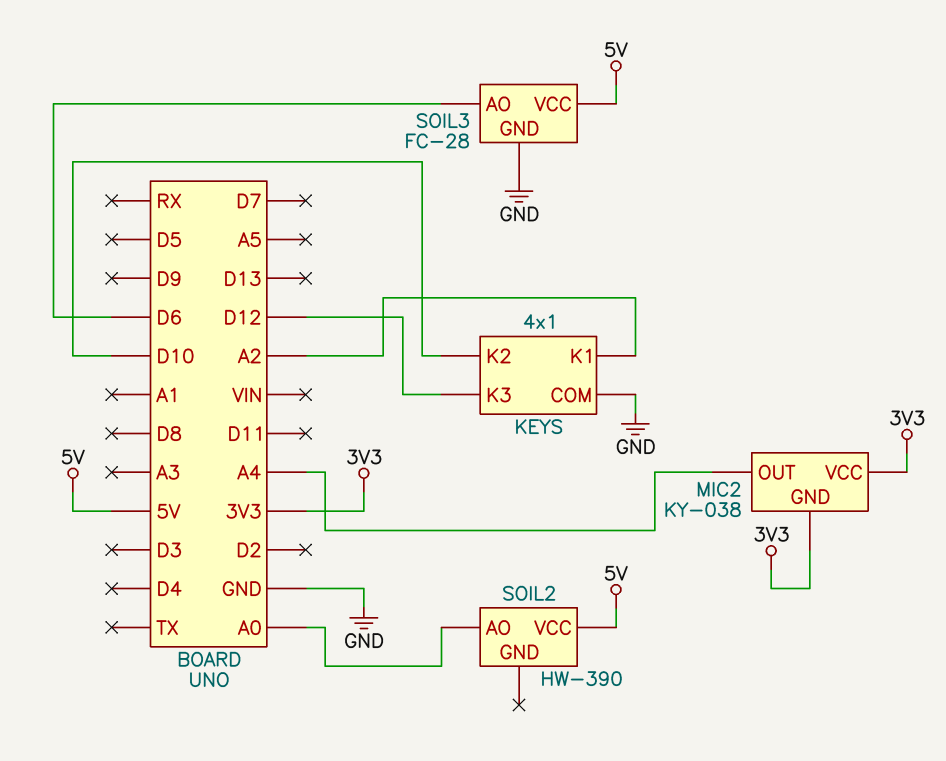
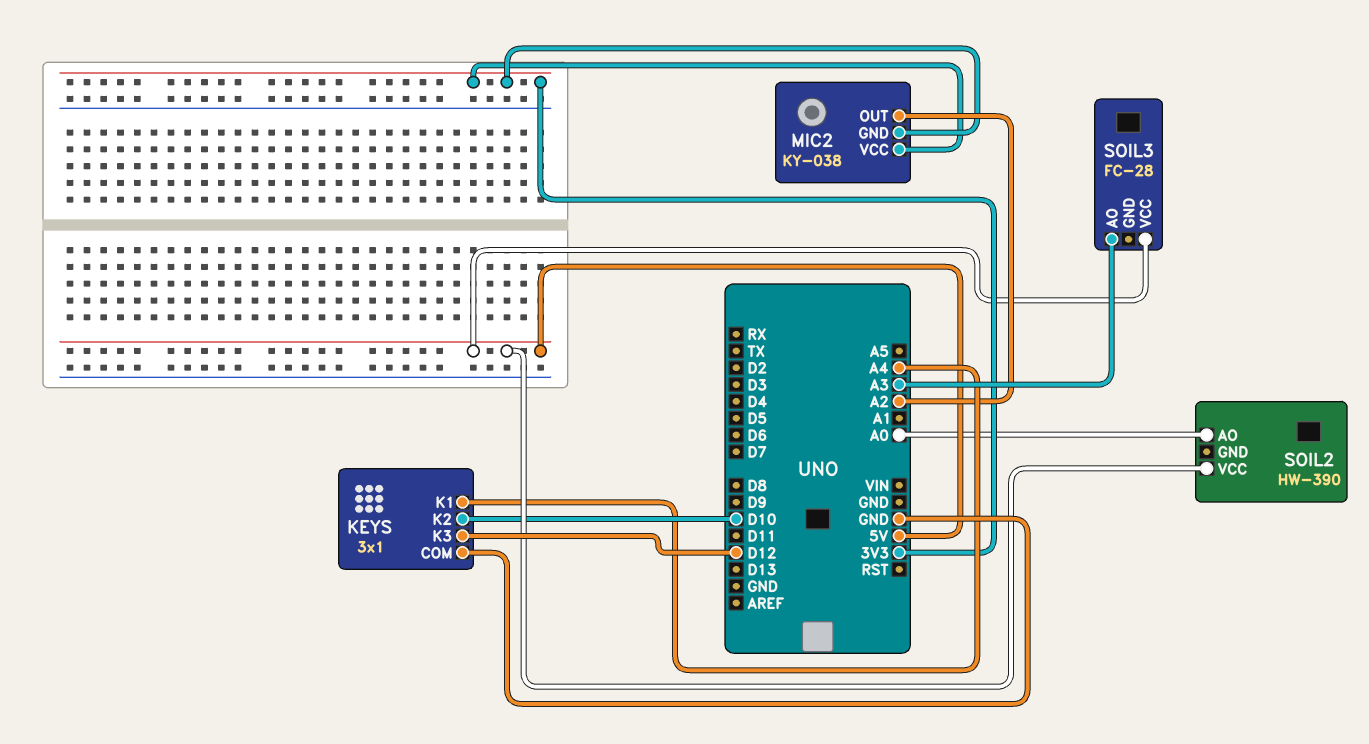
KEYS: 4x1 -> 3x1
KEYS pin K1: A2 -> A4
MIC2 pin OUT: A4 -> A2
SOIL3 pin AO: D6 -> A3
SOIL3 pin GND: GND -> none

